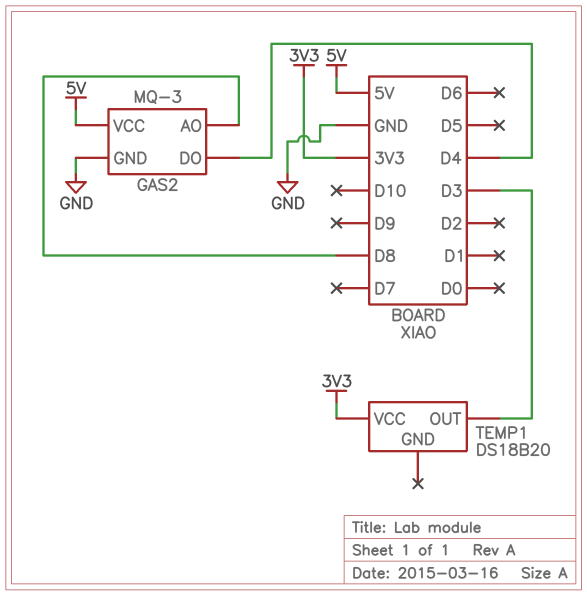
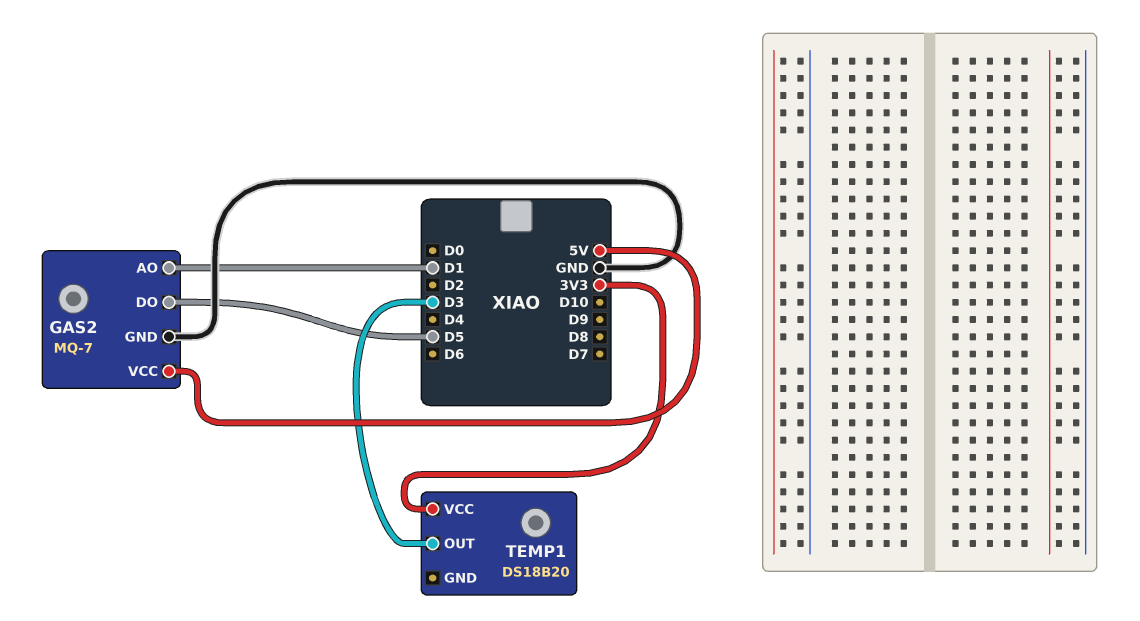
GAS2: MQ-3 -> MQ-7
GAS2 pin AO: D8 -> D1
GAS2 pin DO: D4 -> D5

